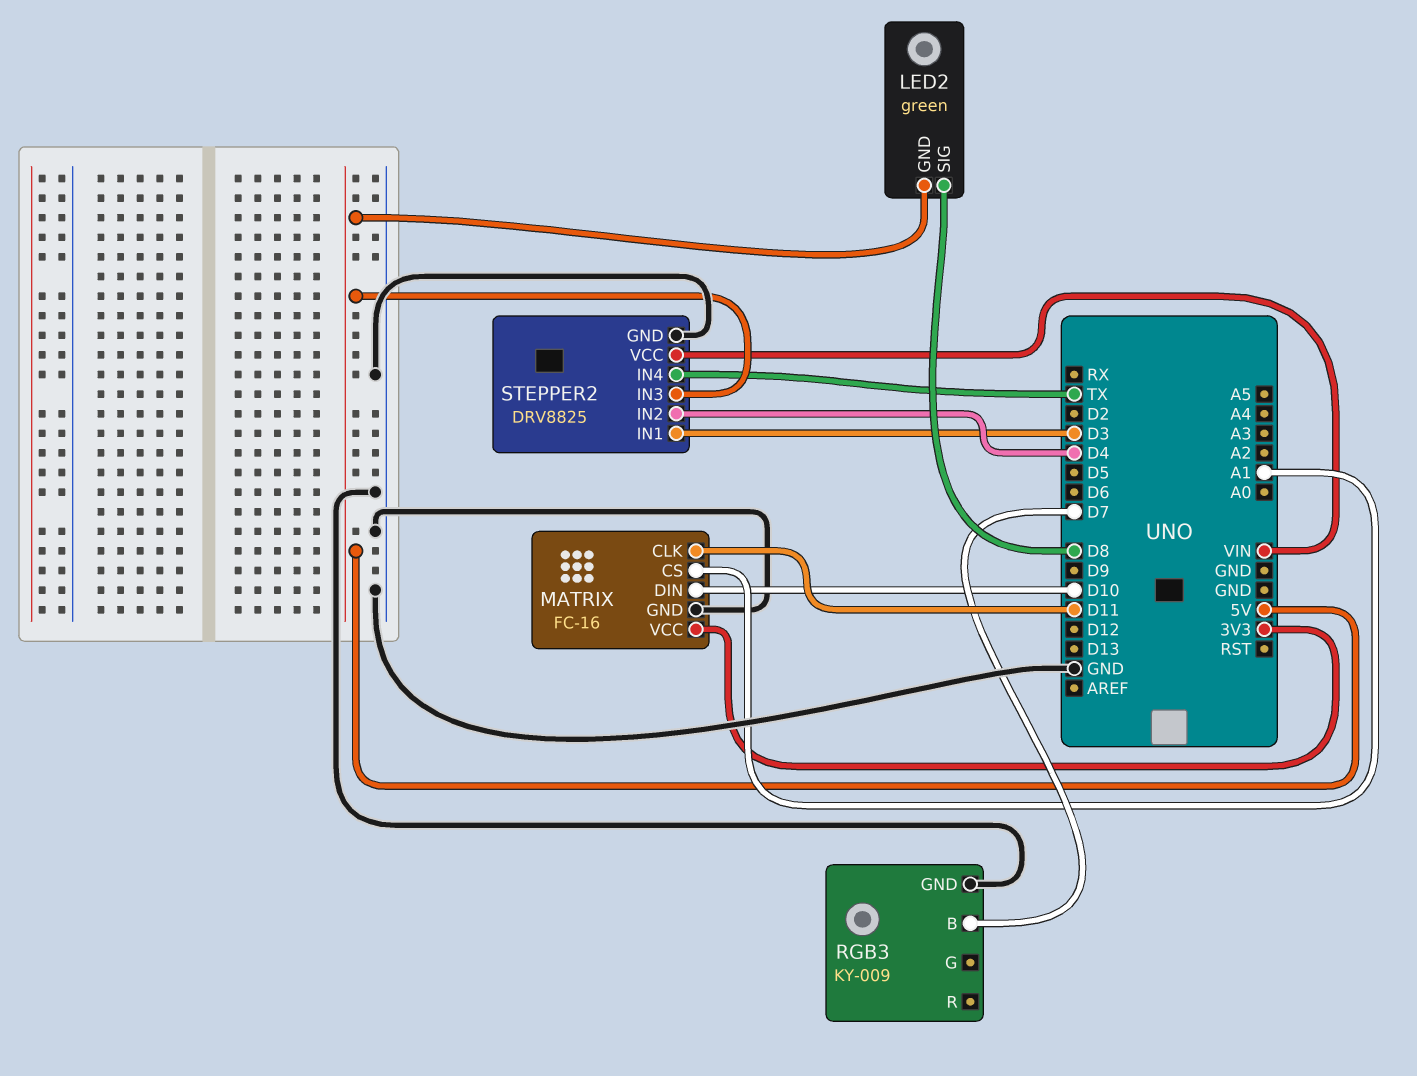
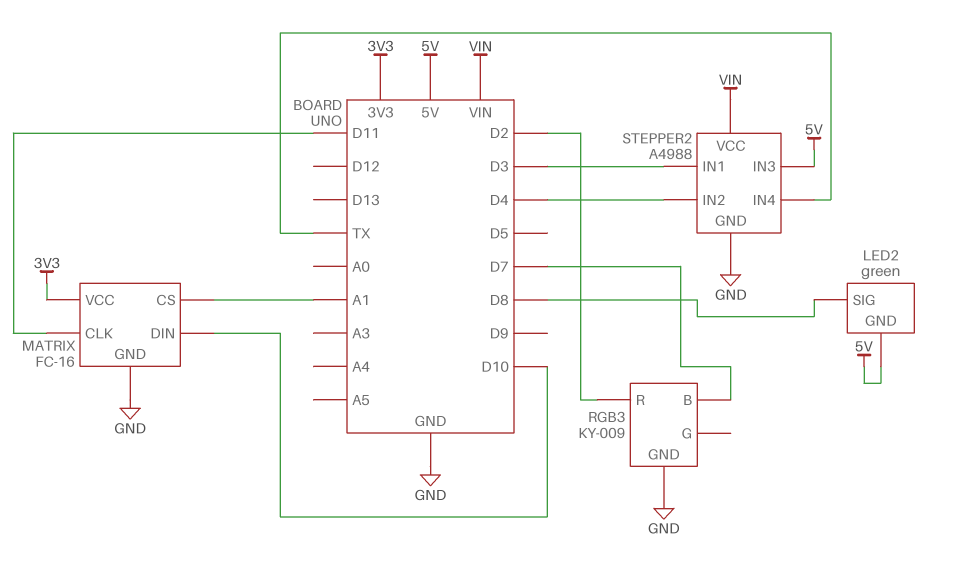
RGB3 pin R: none -> D2
STEPPER2: DRV8825 -> A4988

